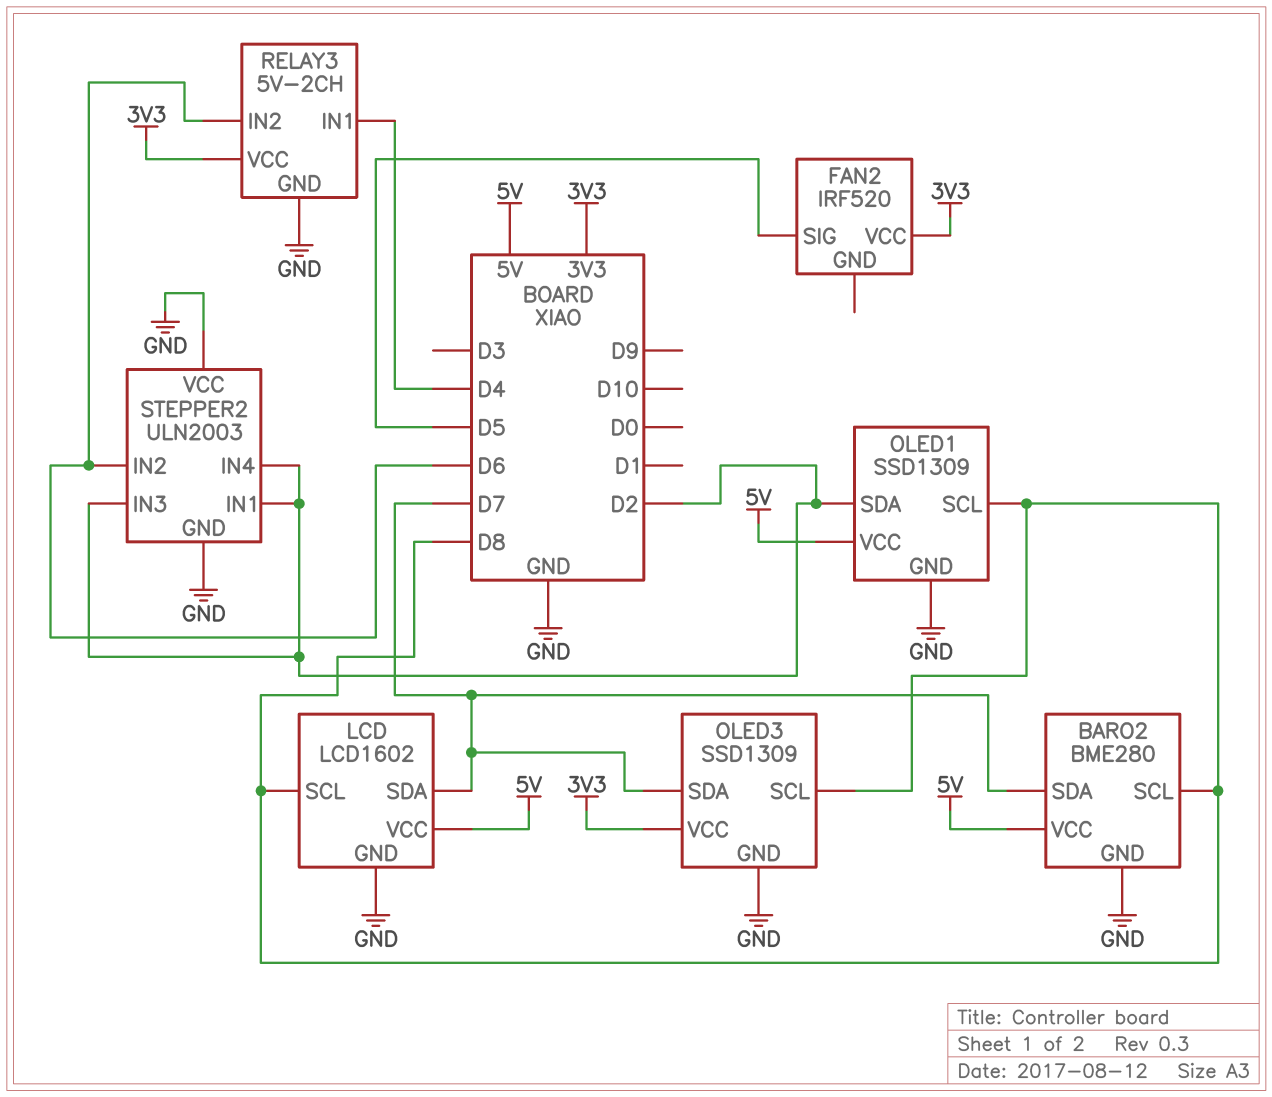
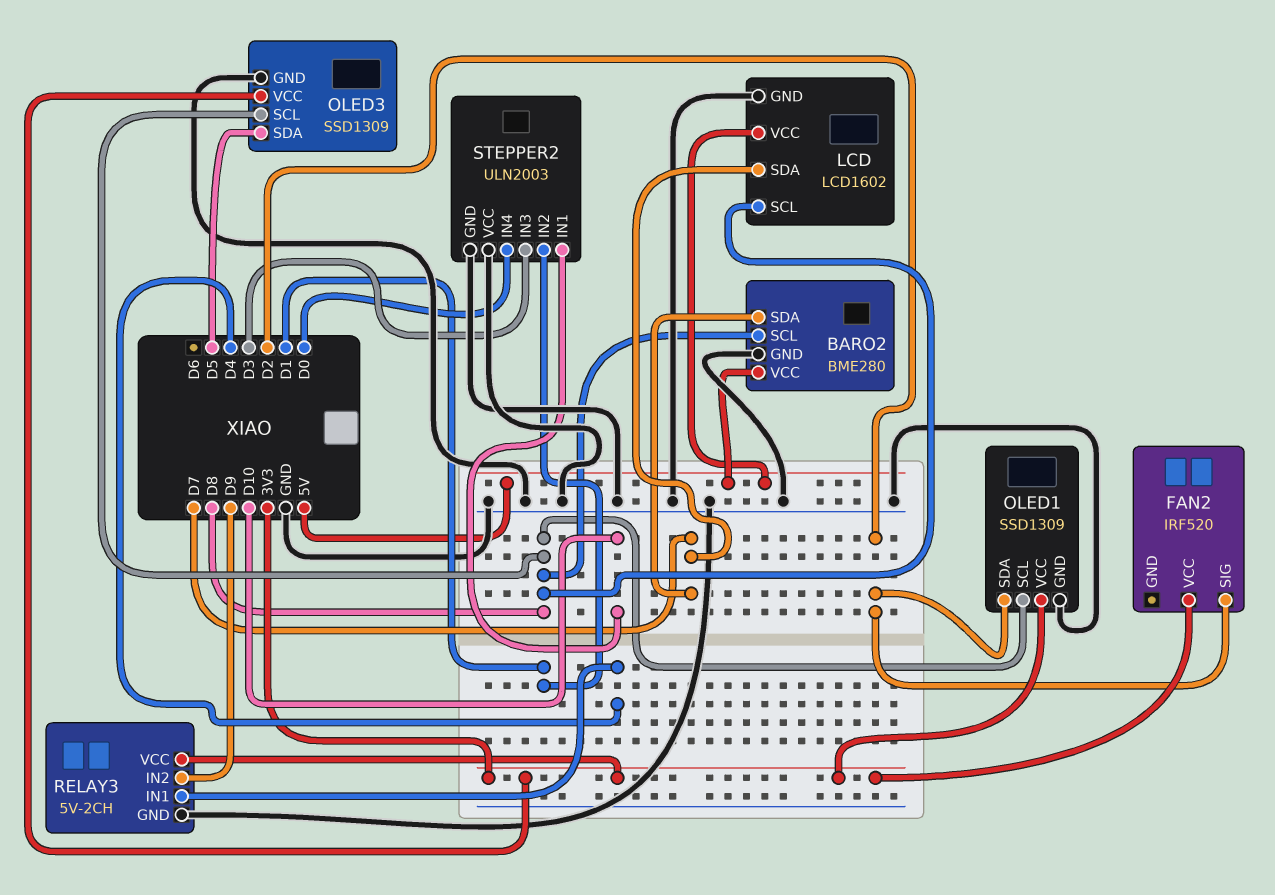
FAN2 pin SIG: D5 -> D2
OLED1 pin VCC: 5V -> 3V3
OLED3 pin SDA: D7 -> D5
RELAY3 pin IN2: D6 -> D9
STEPPER2 pin IN1: D2 -> D10
STEPPER2 pin IN2: D6 -> D1
STEPPER2 pin IN3: D2 -> D3
STEPPER2 pin IN4: D2 -> D0

